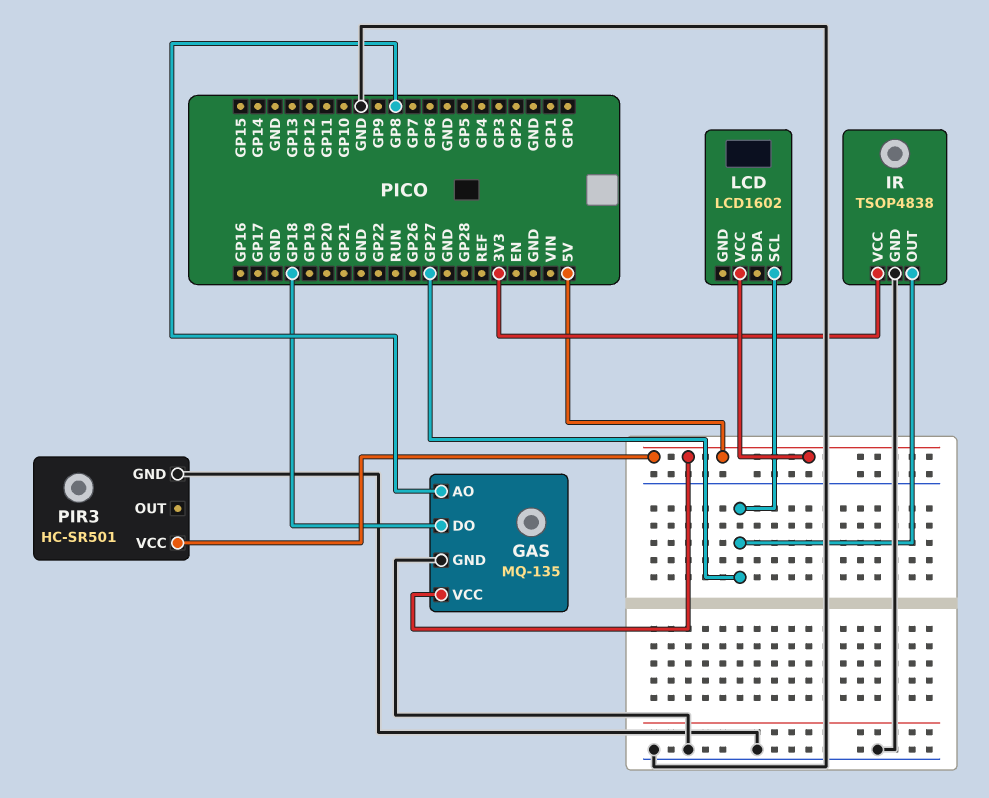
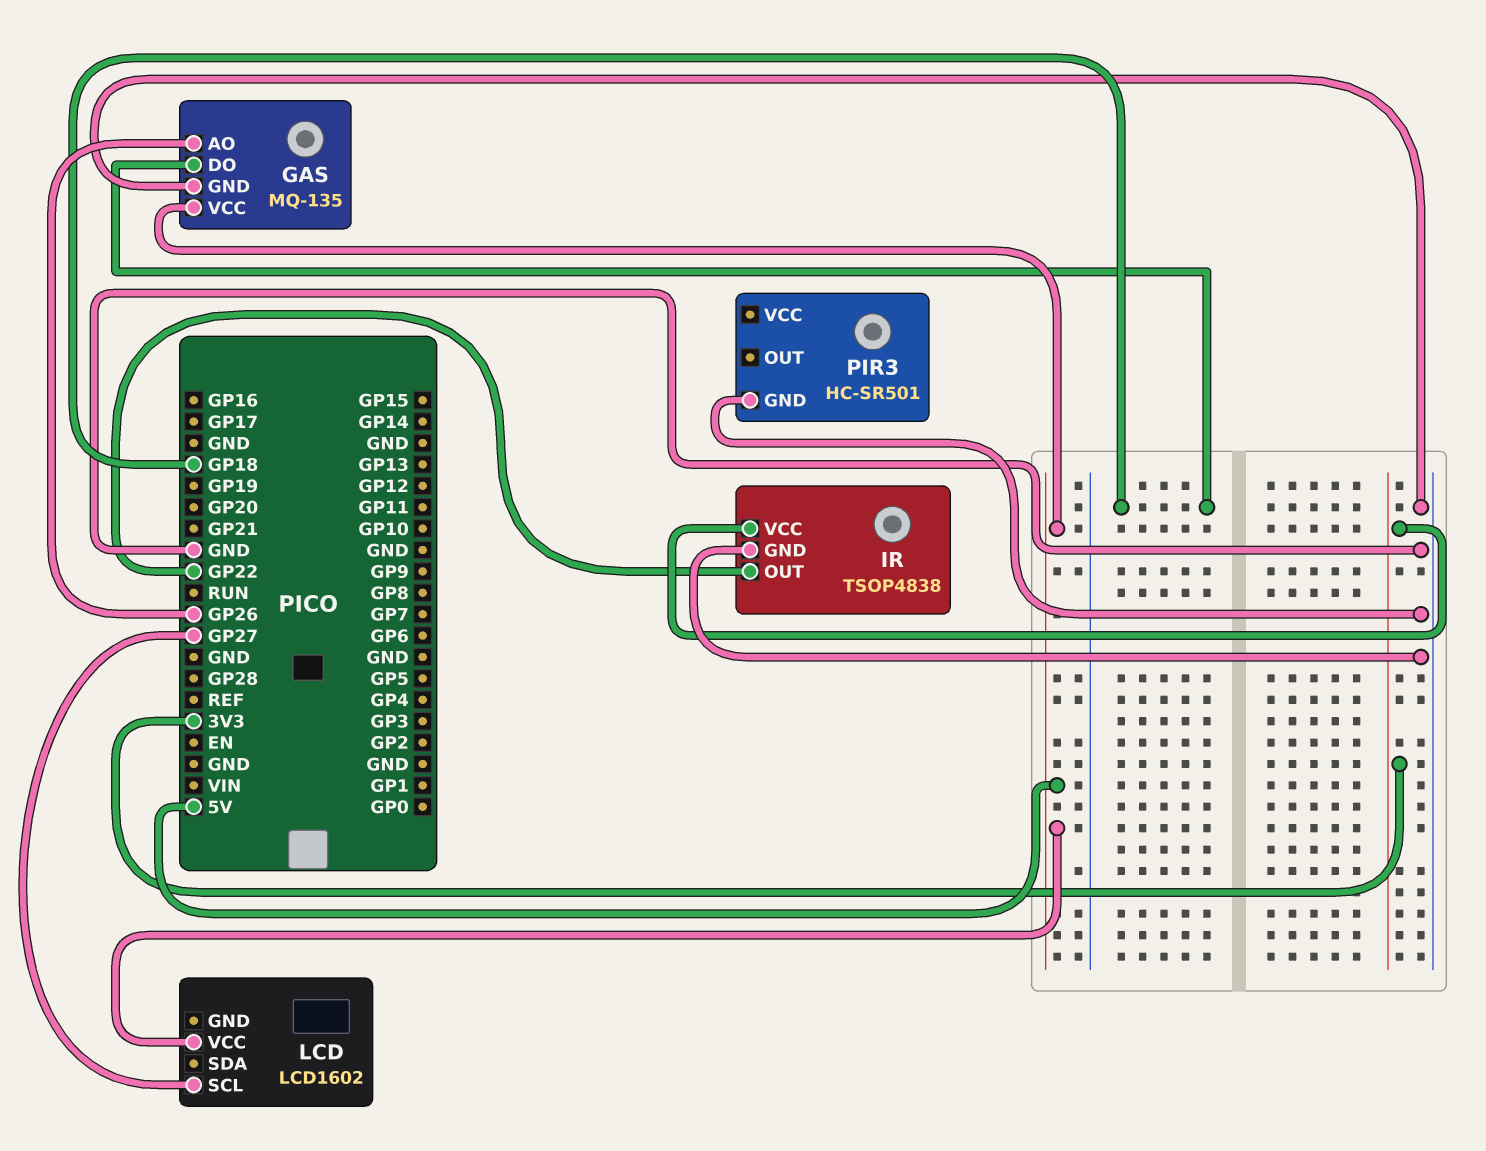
GAS pin AO: GP8 -> GP26
IR pin OUT: GP27 -> GP22
PIR3 pin VCC: 5V -> none

